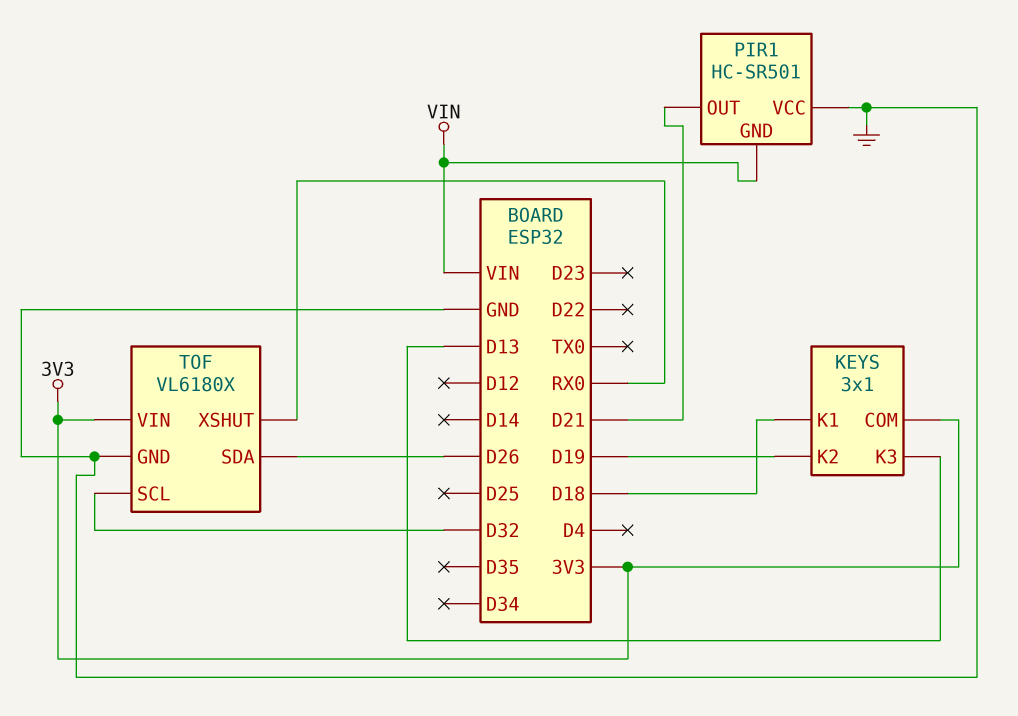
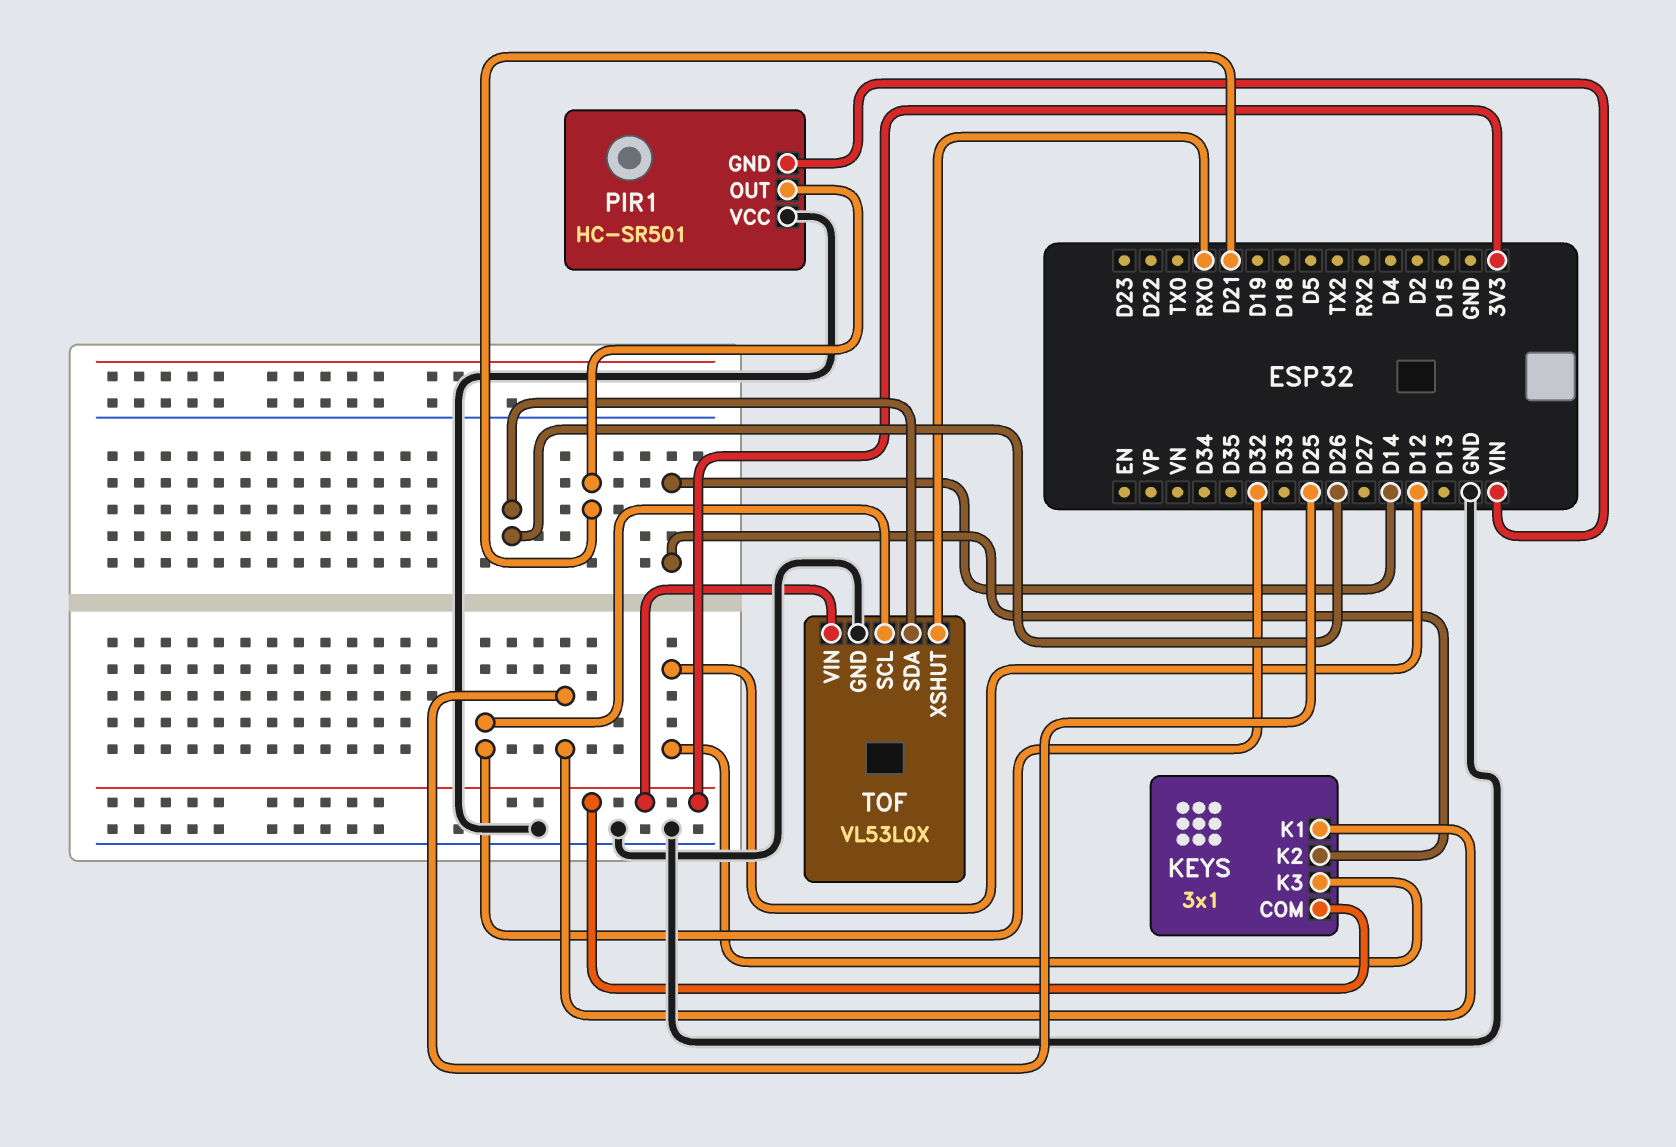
KEYS pin K1: D18 -> D25
KEYS pin K2: D19 -> D14
KEYS pin K3: D13 -> D12
TOF: VL6180X -> VL53L0X

